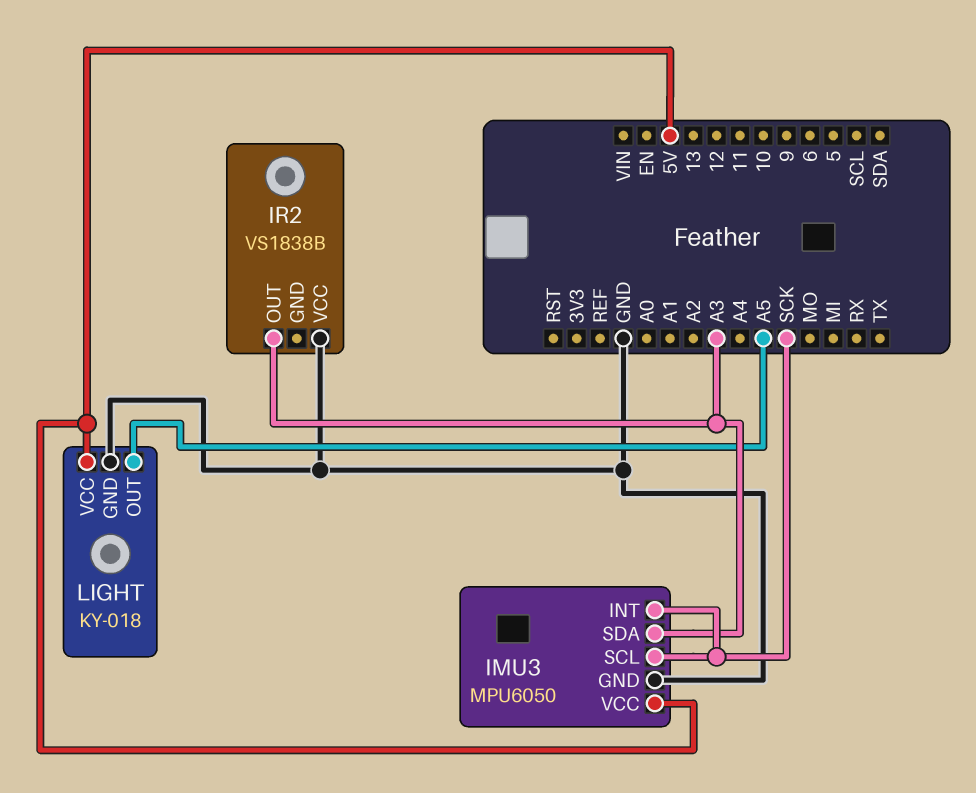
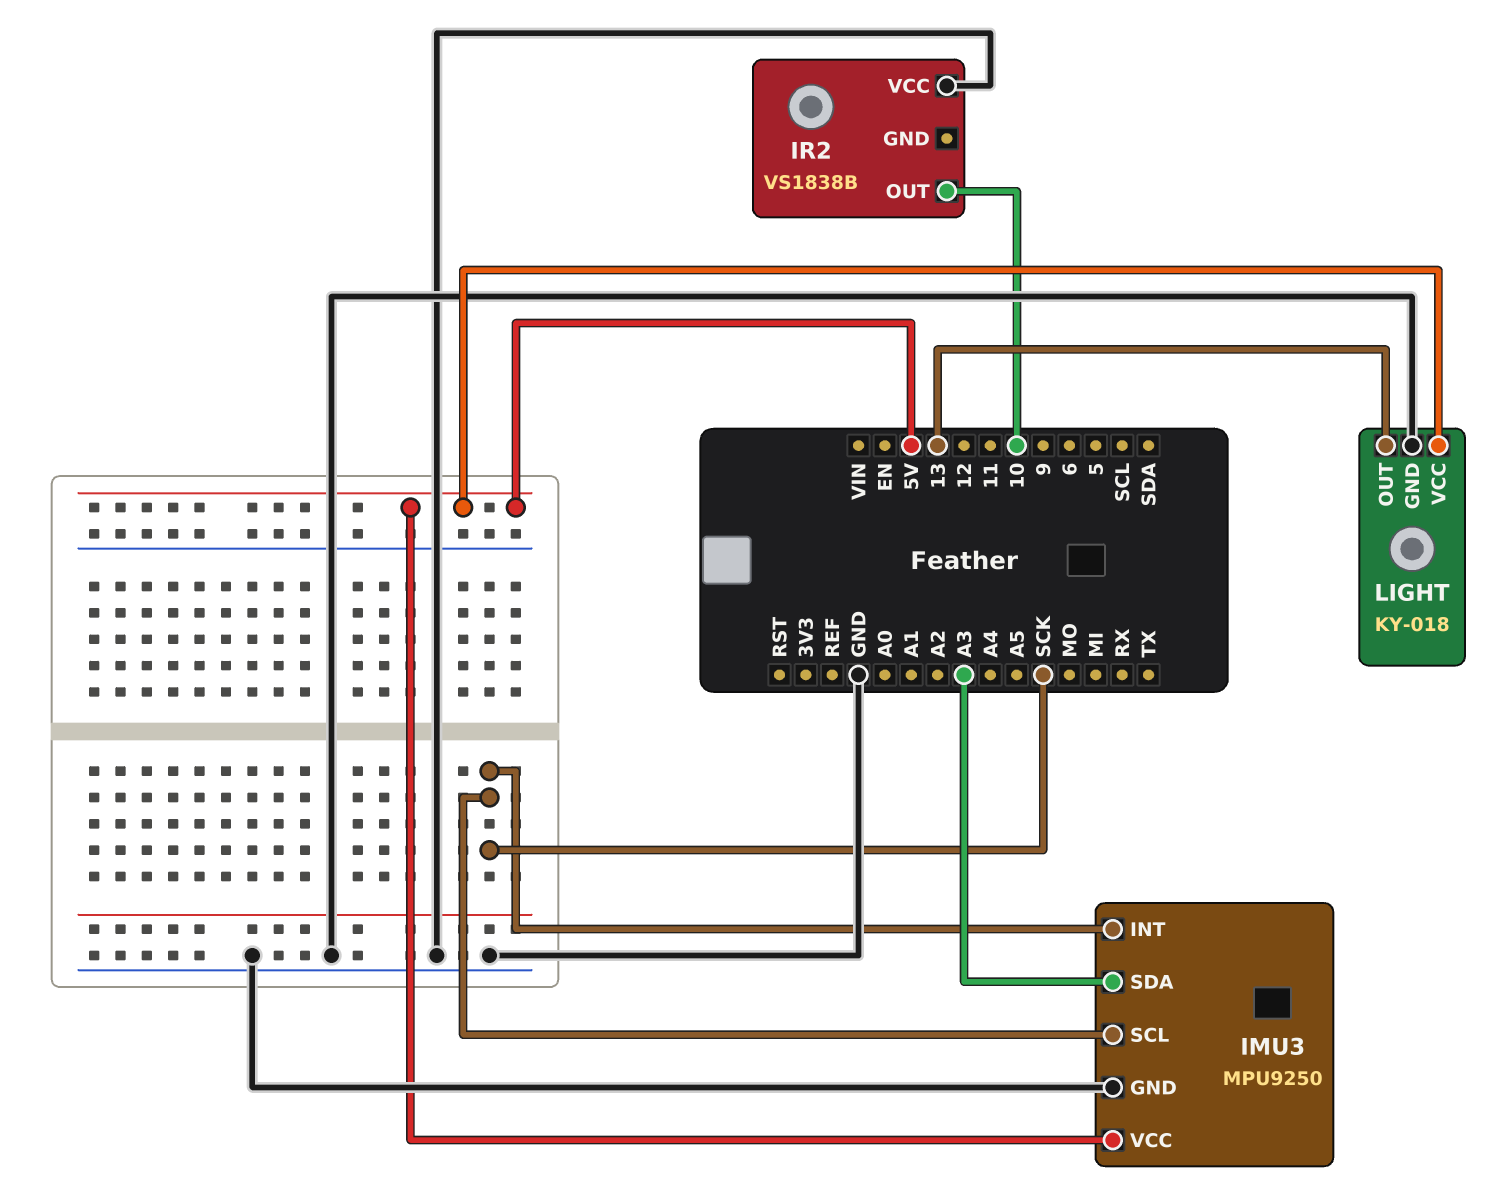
IMU3: MPU6050 -> MPU9250
IR2 pin OUT: A3 -> 10
LIGHT pin OUT: A5 -> 13

